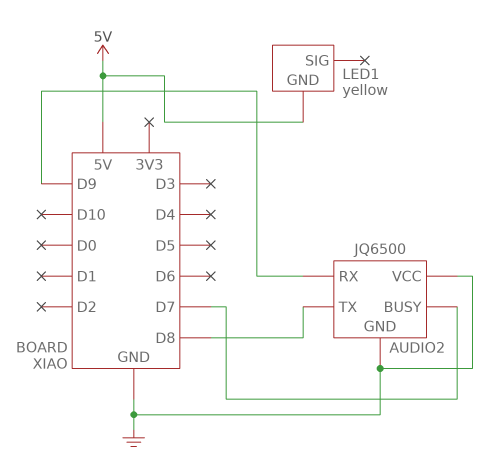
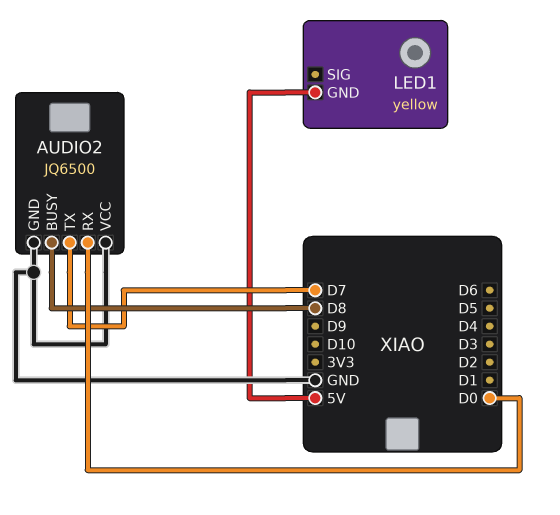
AUDIO2 pin BUSY: D7 -> D8
AUDIO2 pin RX: D9 -> D0
AUDIO2 pin TX: D8 -> D7

